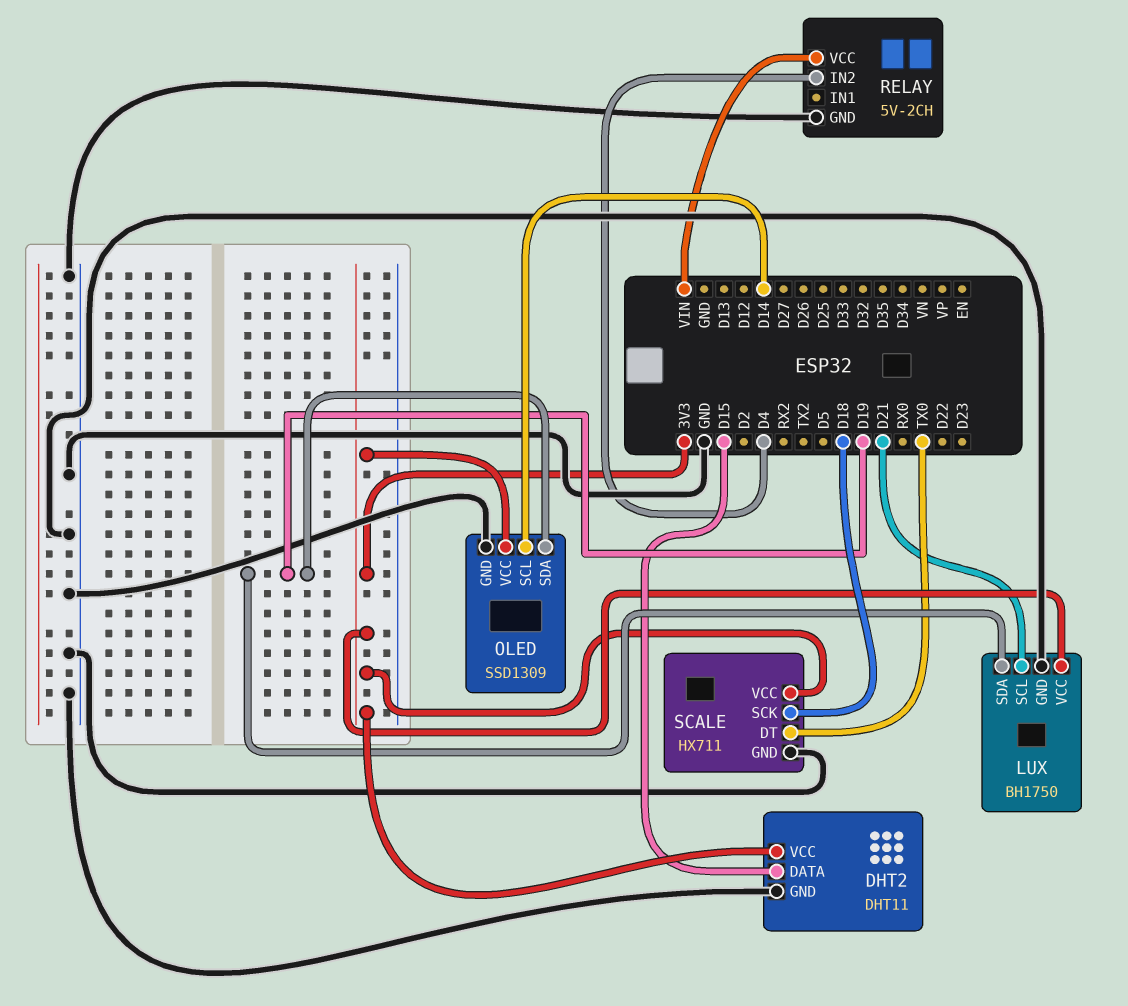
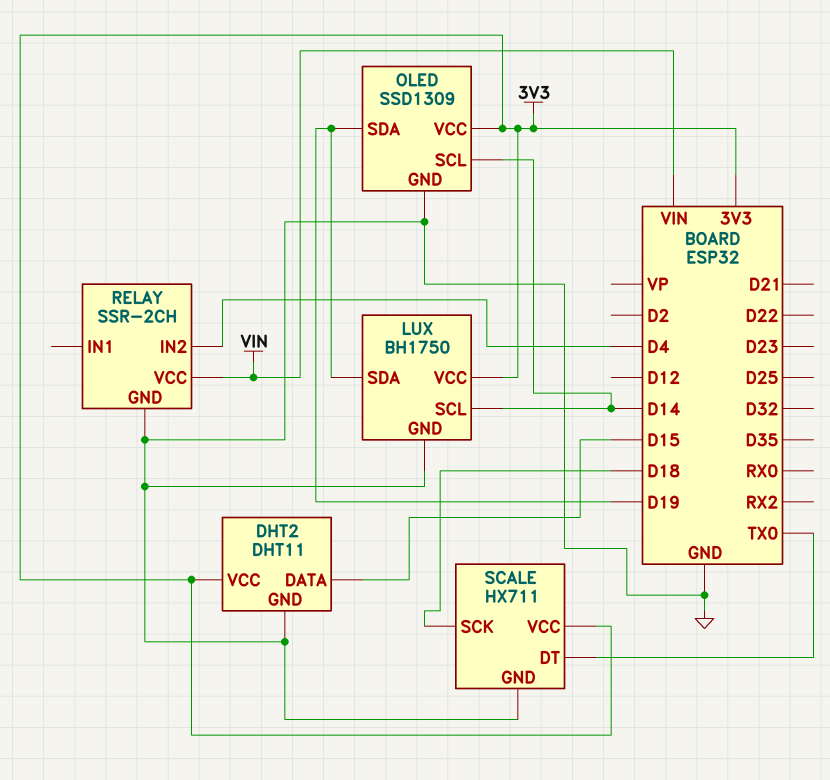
LUX pin SCL: D21 -> D14
RELAY: 5V-2CH -> SSR-2CH

